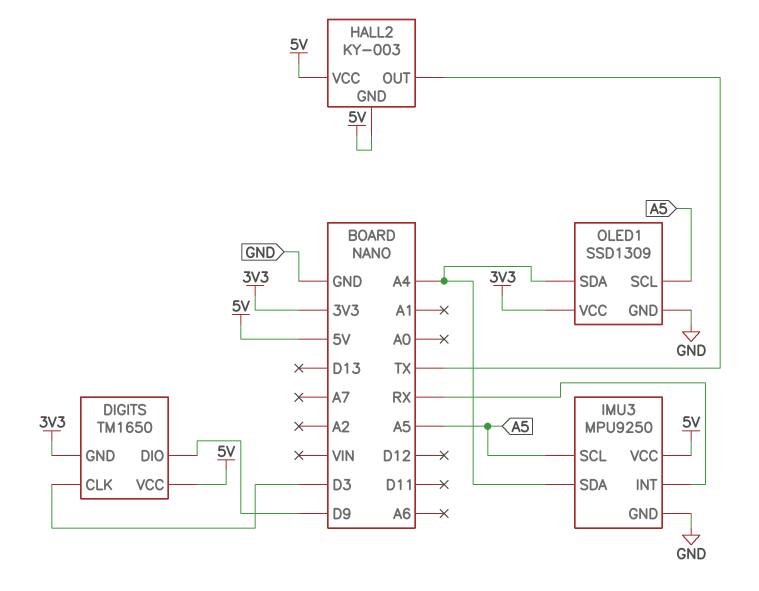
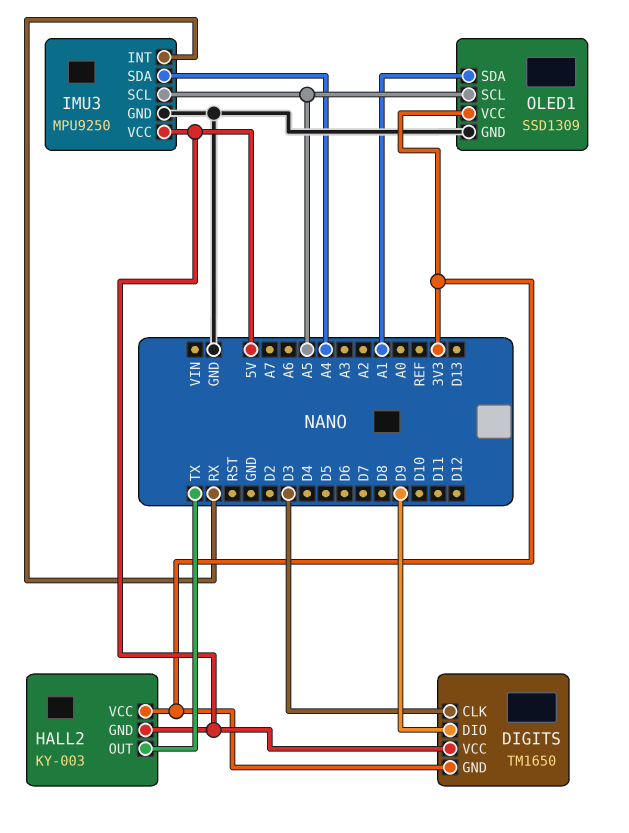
HALL2 pin VCC: 5V -> 3V3
OLED1 pin SDA: A4 -> A1

